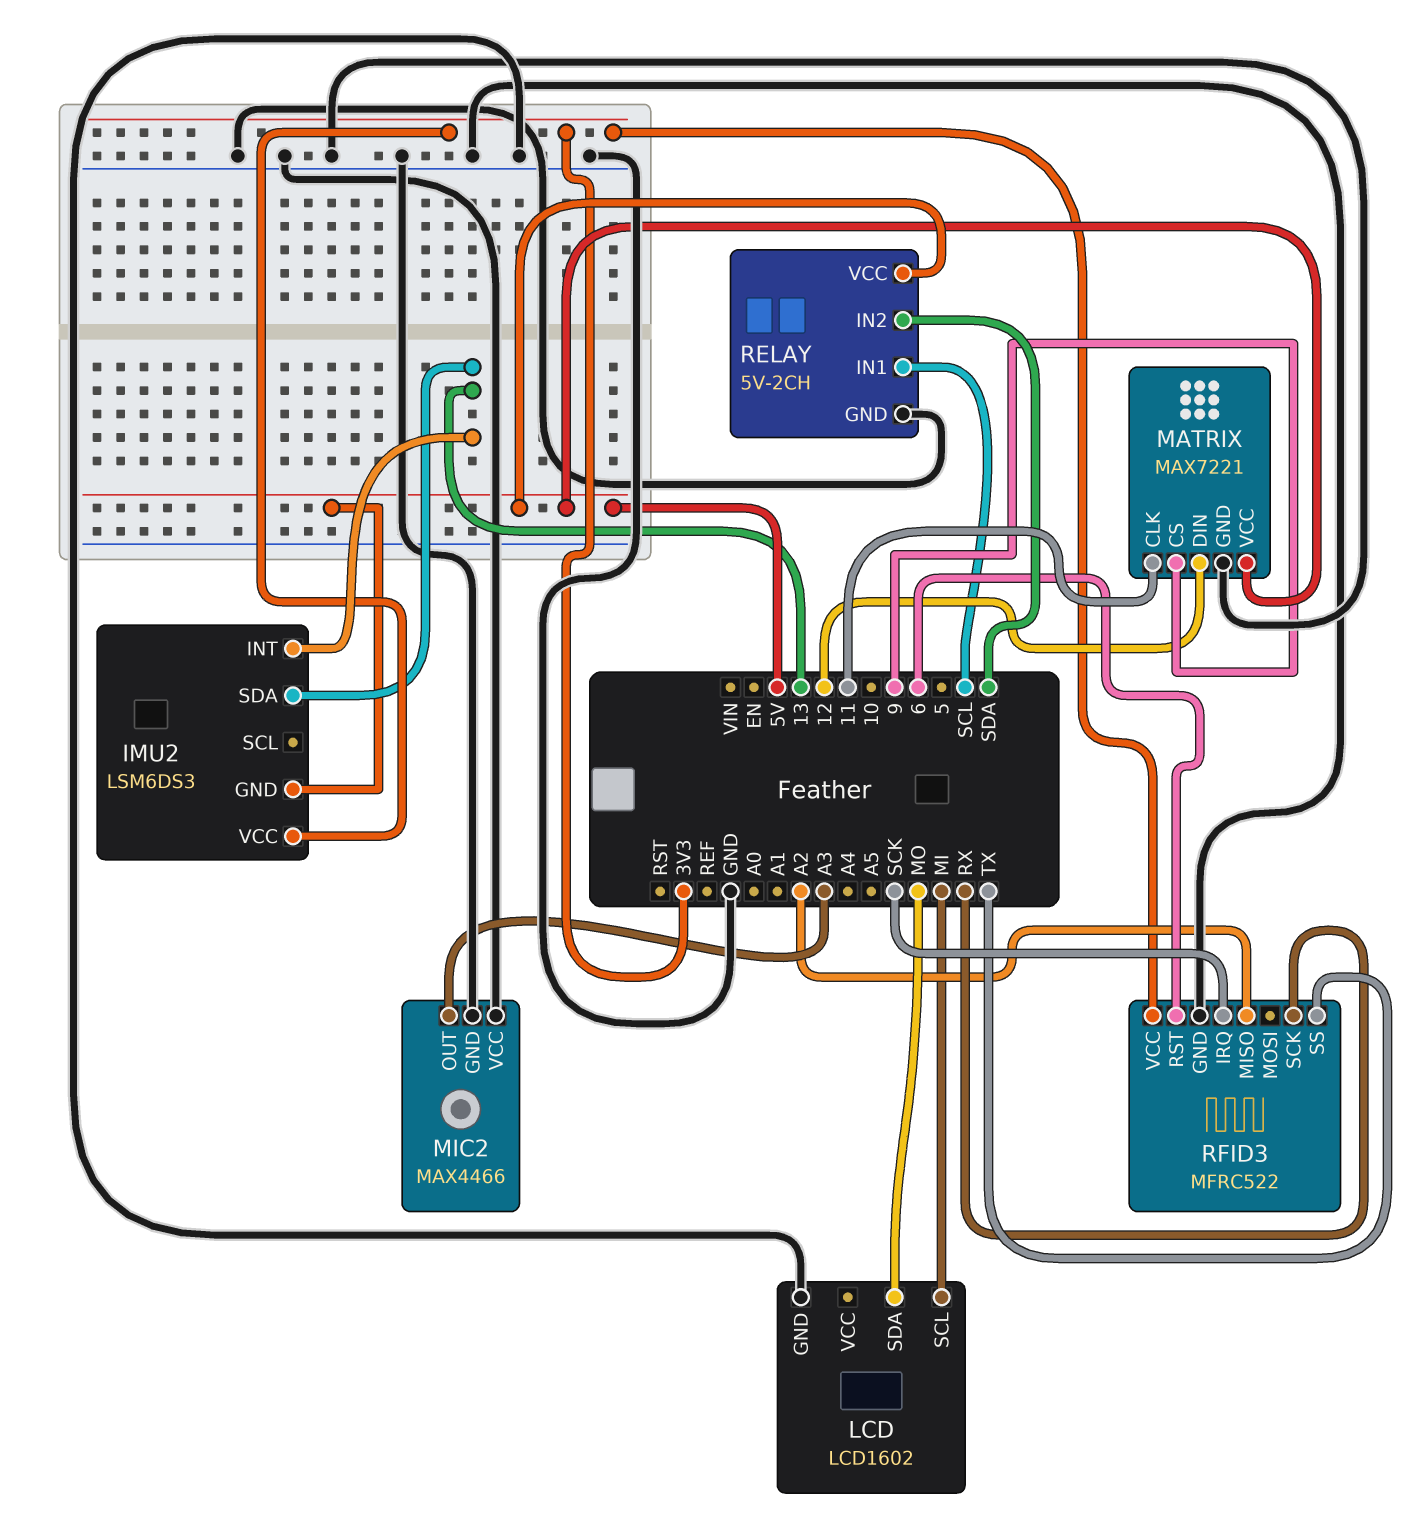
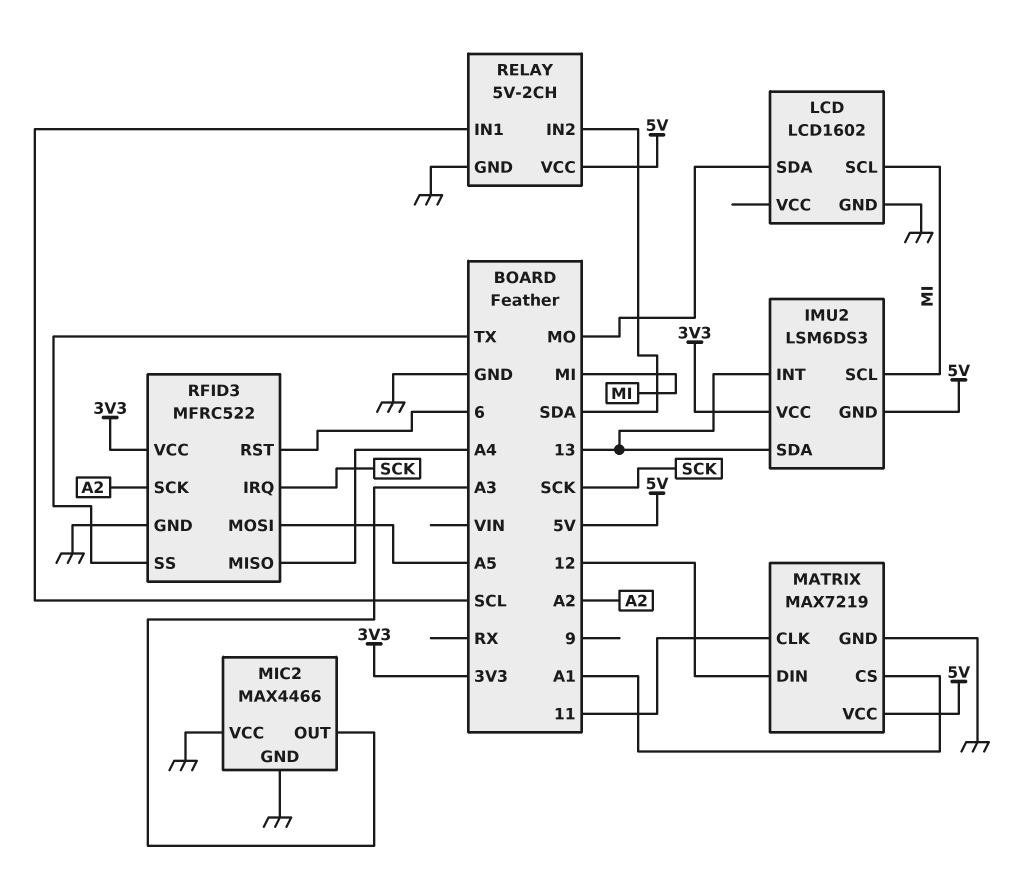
IMU2 pin SCL: none -> MI
MATRIX: MAX7221 -> MAX7219
MATRIX pin CS: 9 -> A1
RFID3 pin MISO: A2 -> A4
RFID3 pin MOSI: none -> A5
RFID3 pin SCK: RX -> A2

